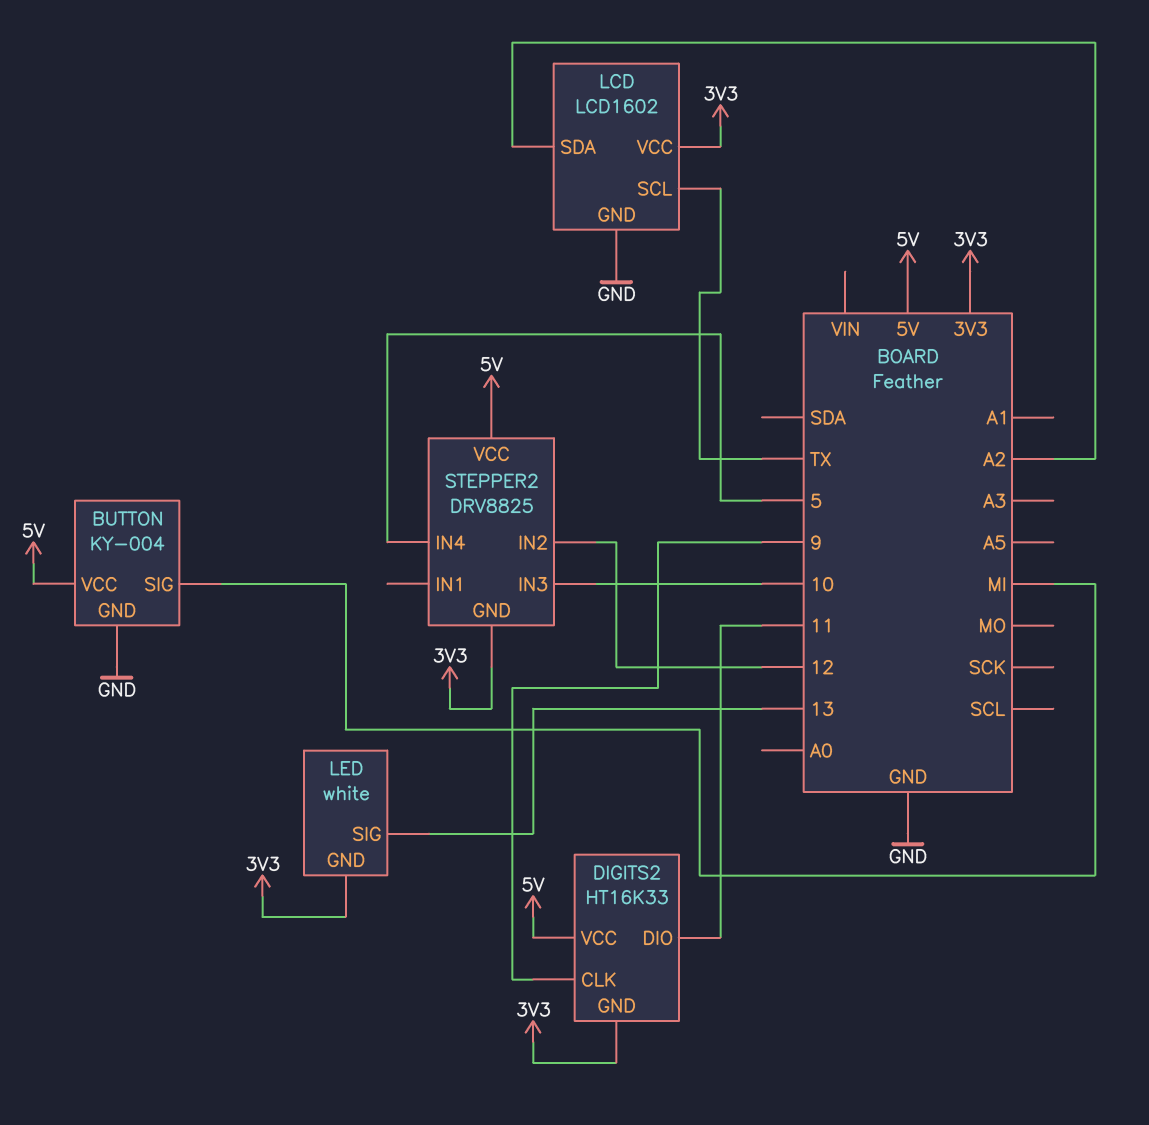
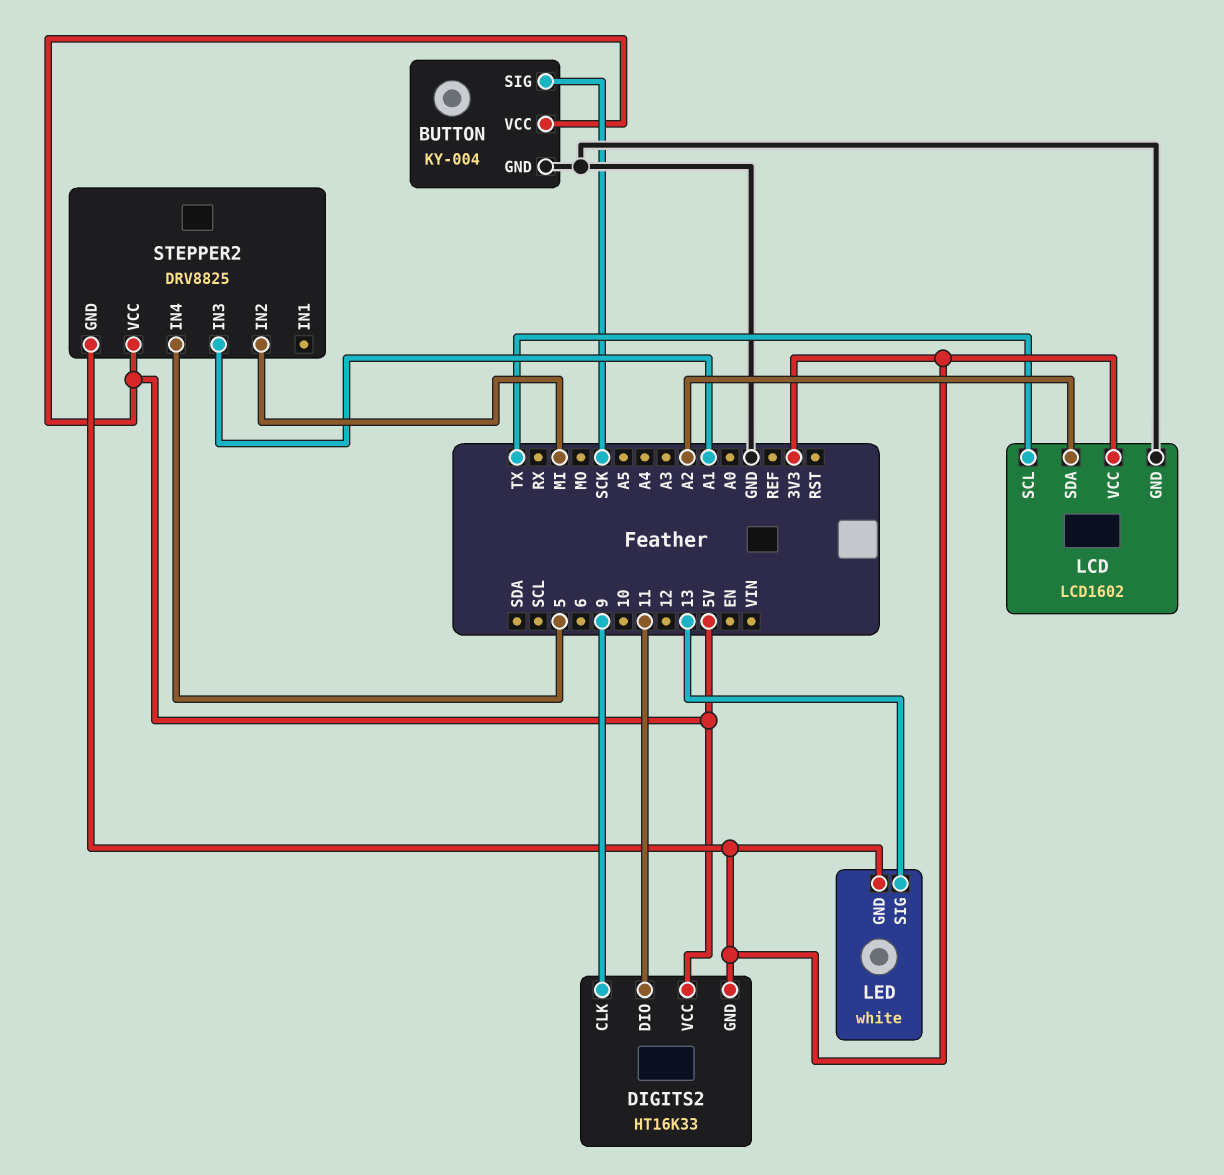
BUTTON pin SIG: MI -> SCK
STEPPER2 pin IN2: 12 -> MI
STEPPER2 pin IN3: 10 -> A1

